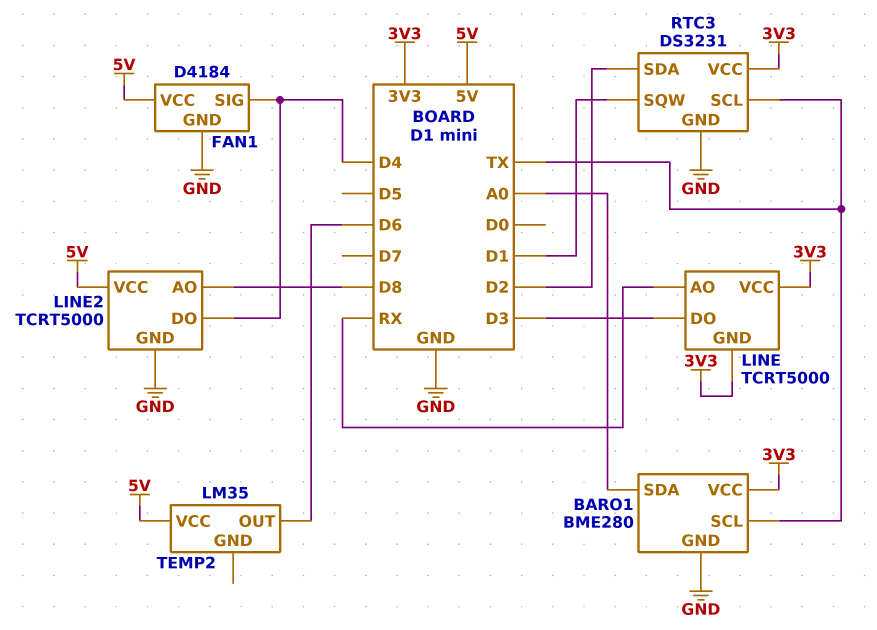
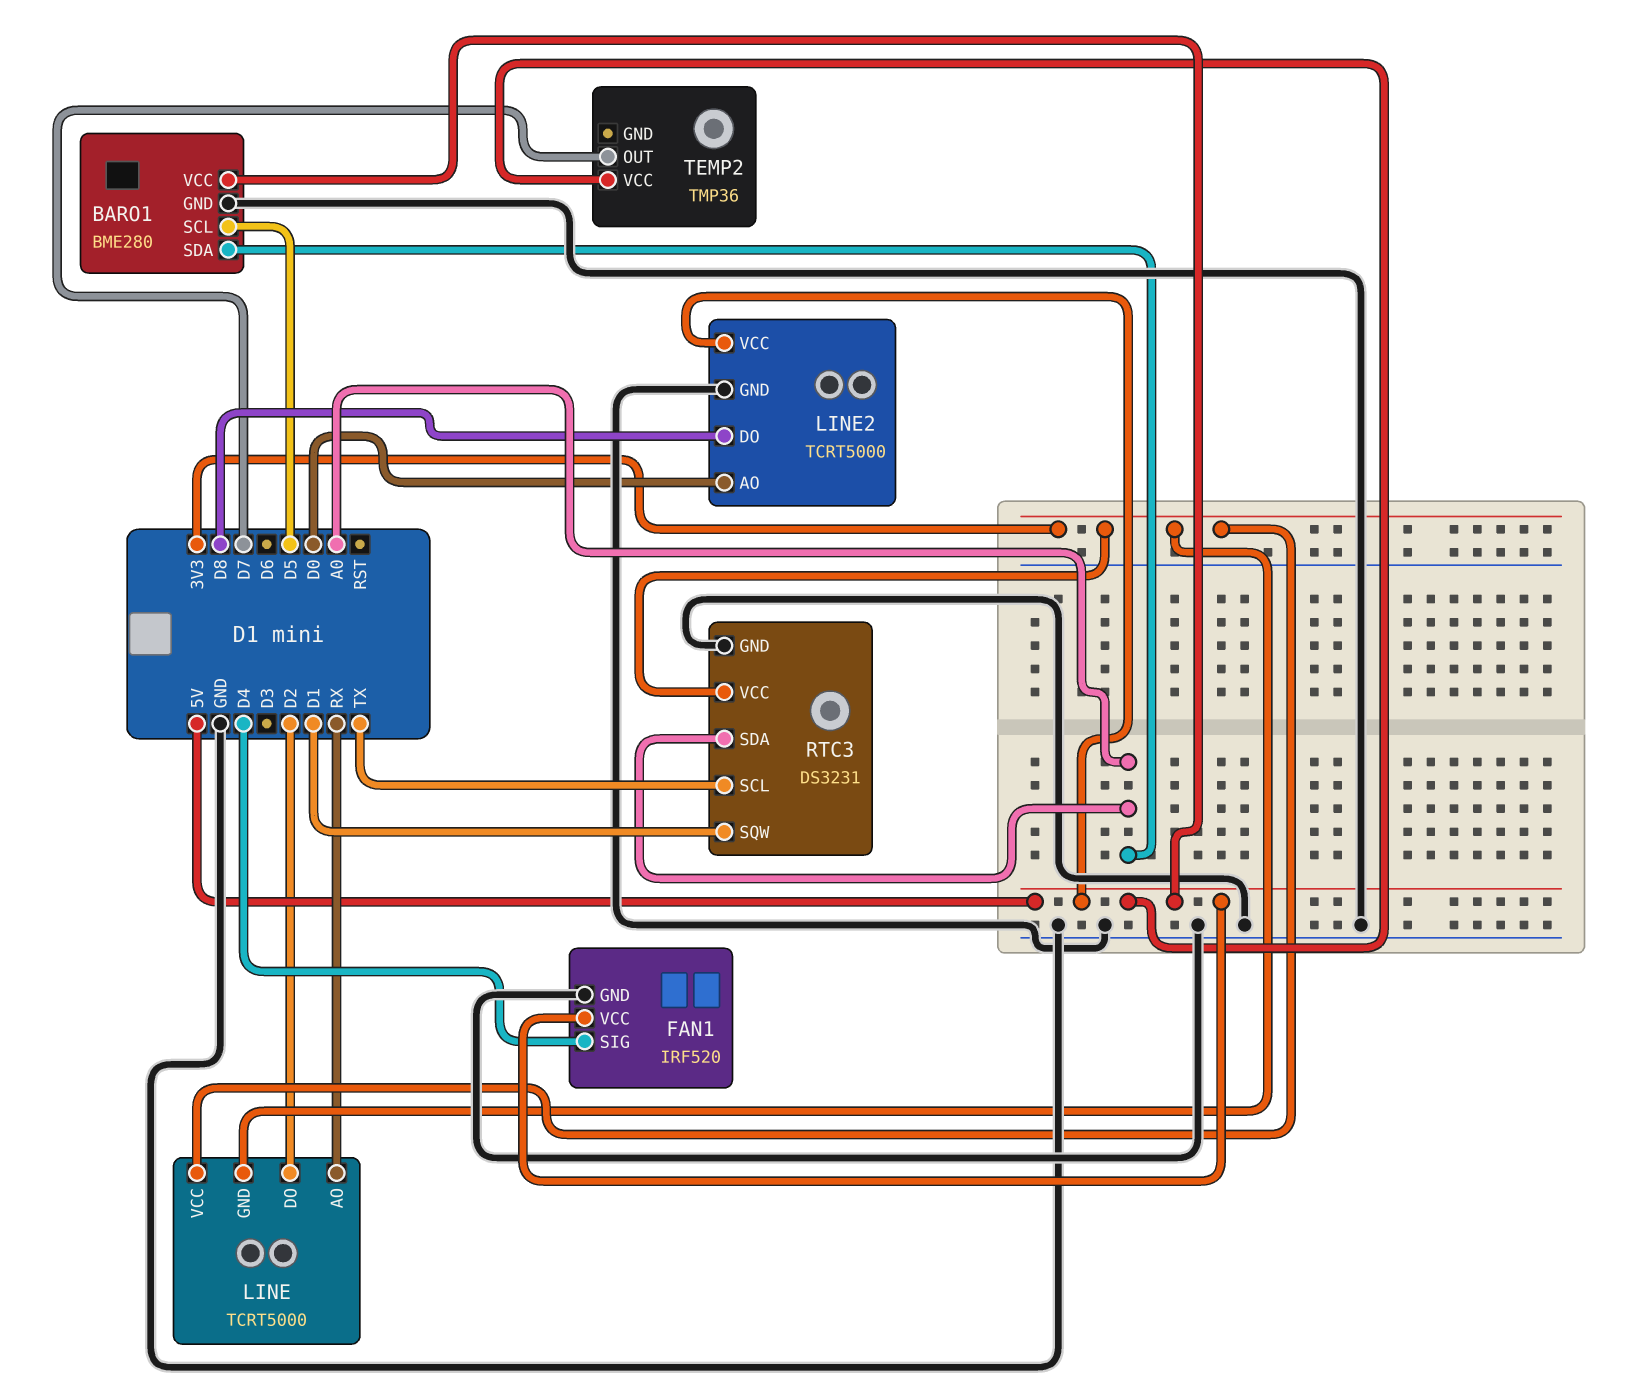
BARO1 pin SCL: TX -> D5
BARO1 pin VCC: 3V3 -> 5V
FAN1: D4184 -> IRF520
LINE pin DO: D3 -> D2
LINE2 pin AO: D8 -> D0
LINE2 pin DO: D4 -> D8
RTC3 pin SDA: D2 -> A0
TEMP2: LM35 -> TMP36
TEMP2 pin OUT: D6 -> D7

